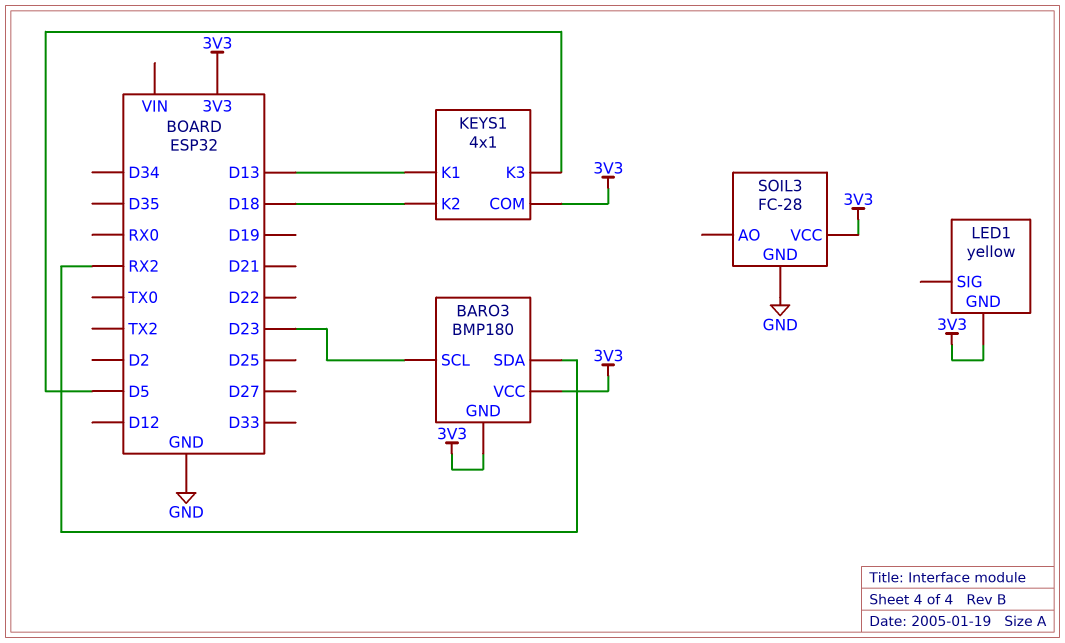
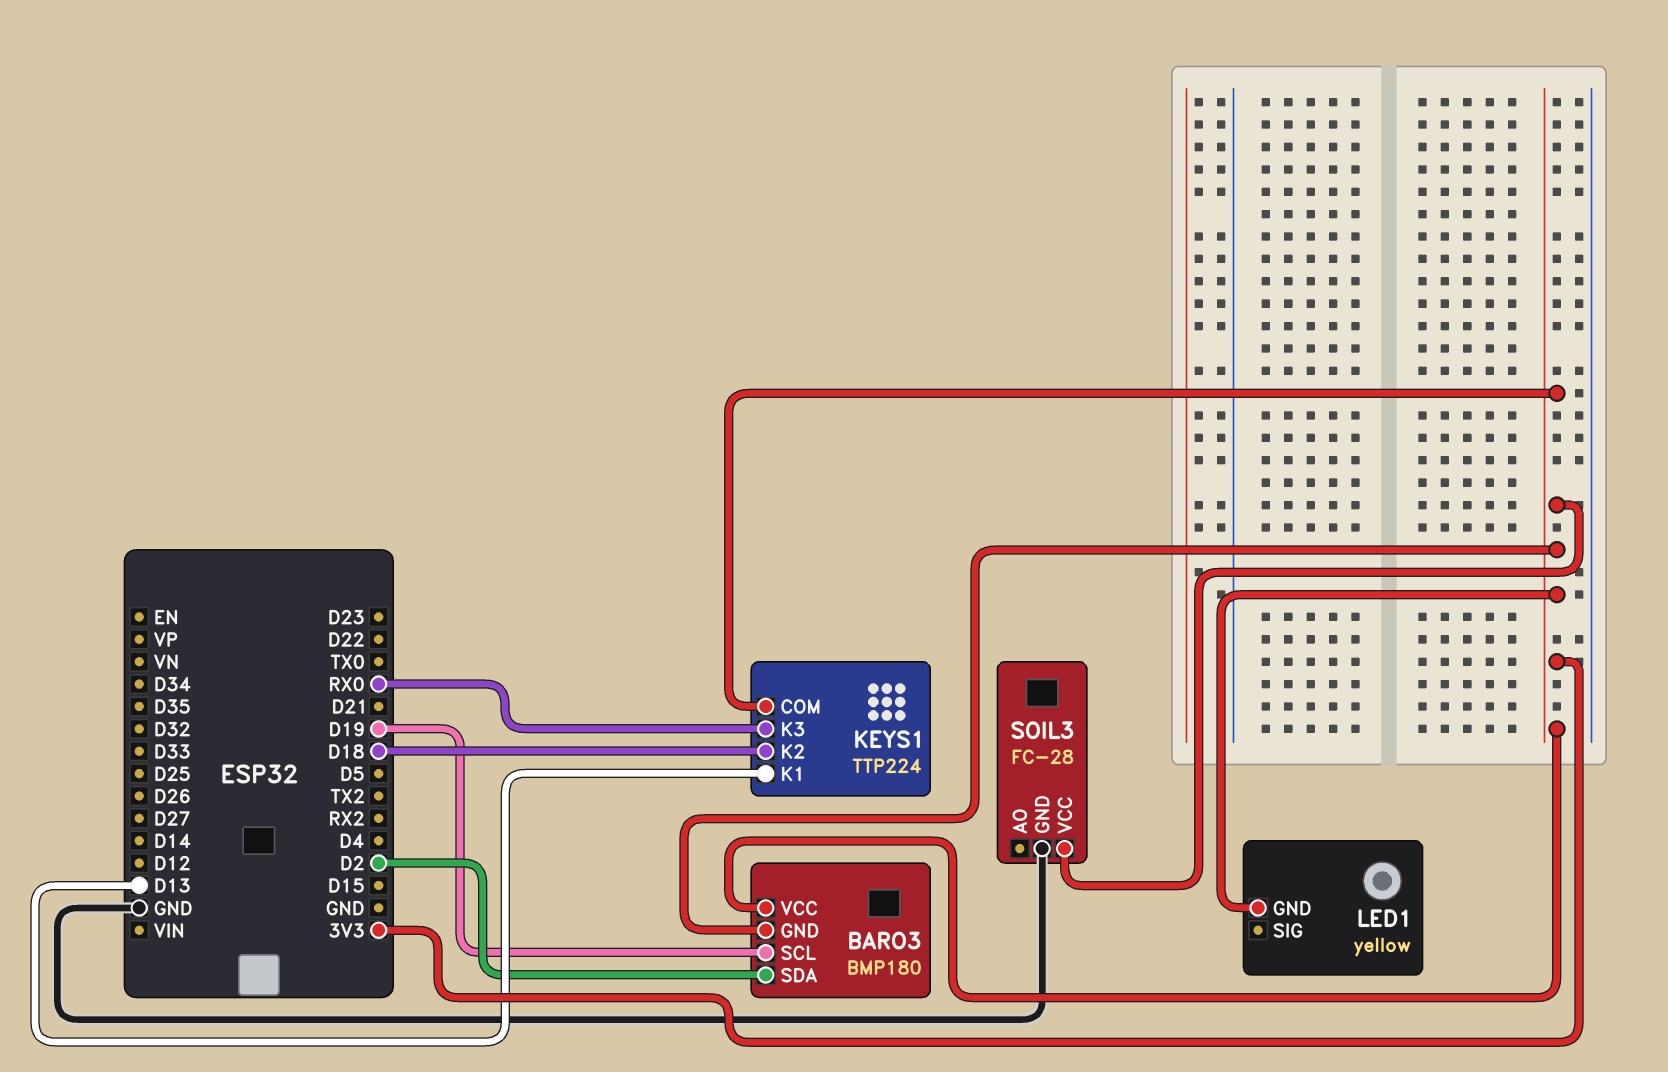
BARO3 pin SCL: D23 -> D19
BARO3 pin SDA: RX2 -> D2
KEYS1: 4x1 -> TTP224
KEYS1 pin K3: D5 -> RX0

